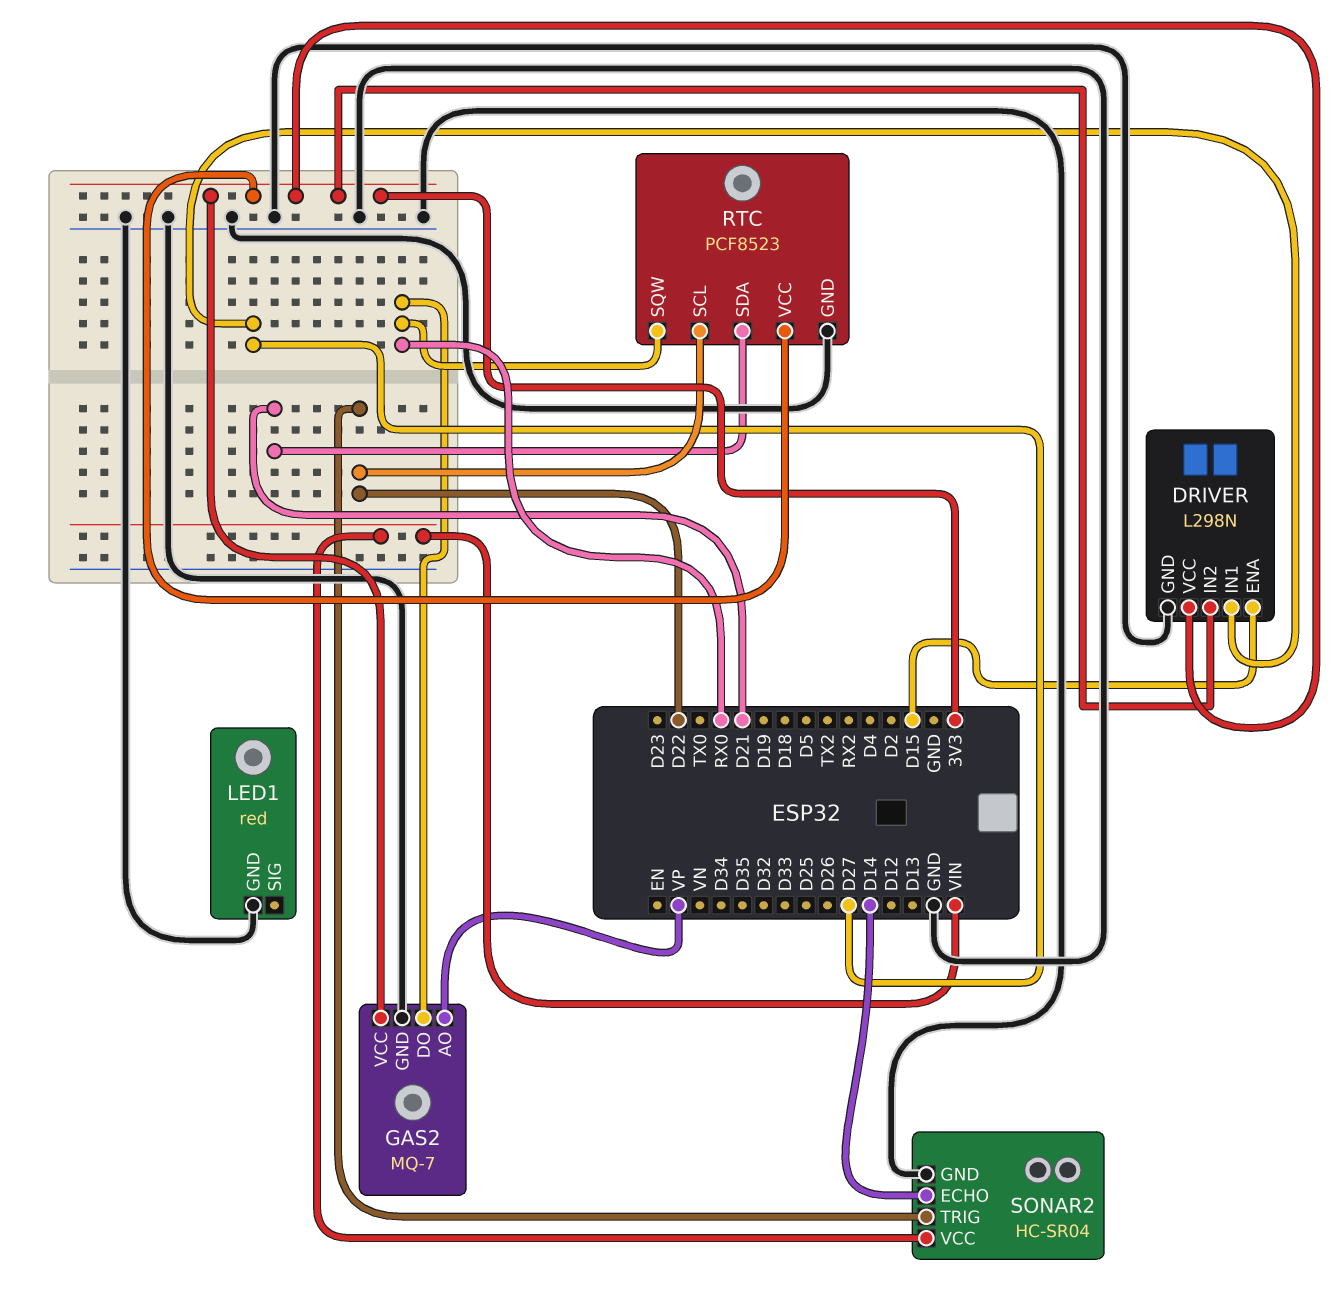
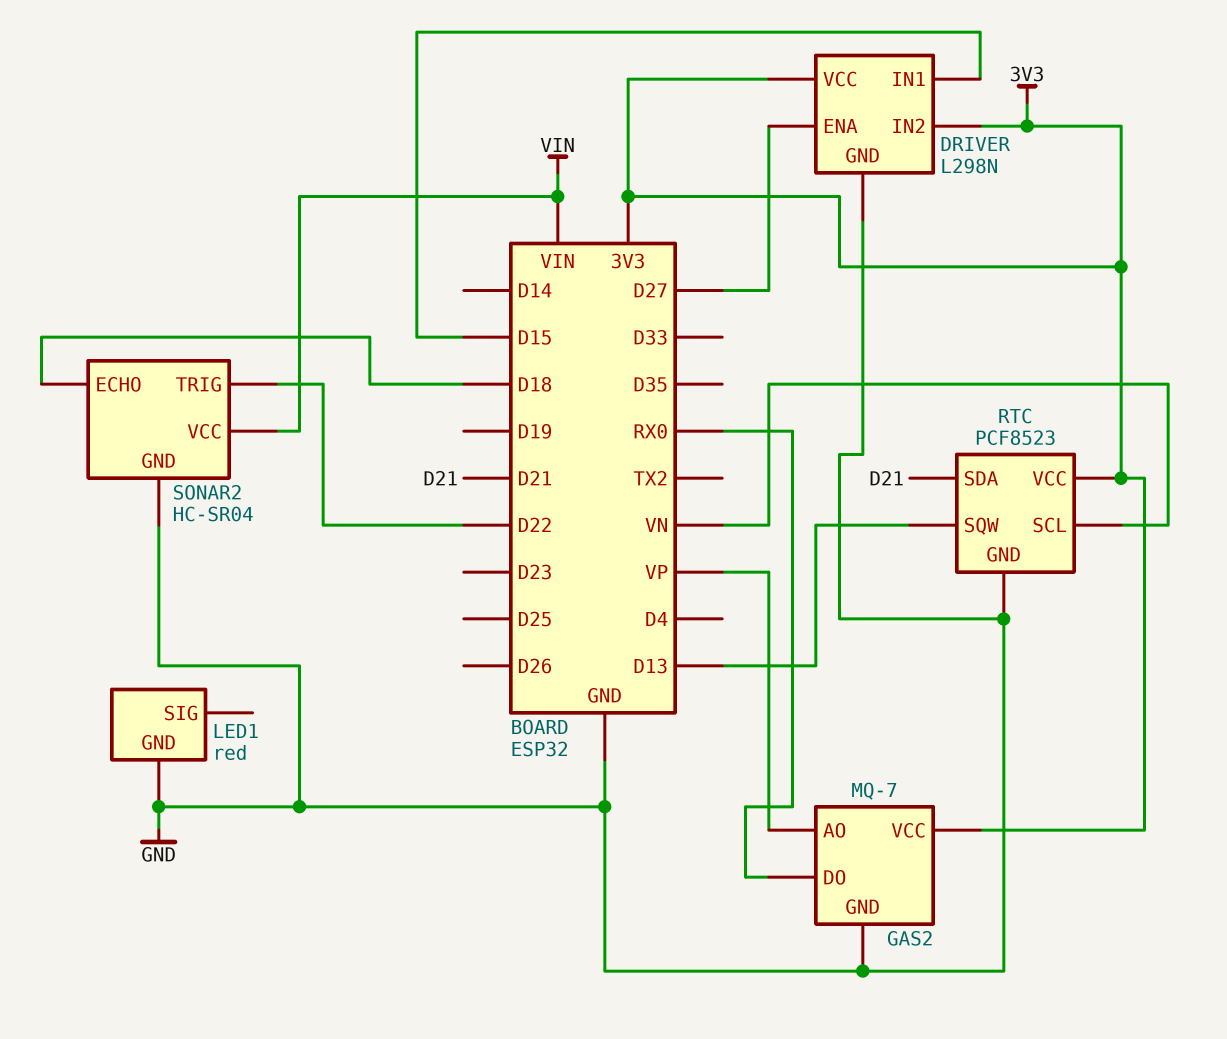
DRIVER pin ENA: D15 -> D27
DRIVER pin IN1: D27 -> D15
RTC pin SCL: D22 -> VN
RTC pin SQW: RX0 -> D13
SONAR2 pin ECHO: D14 -> D18

